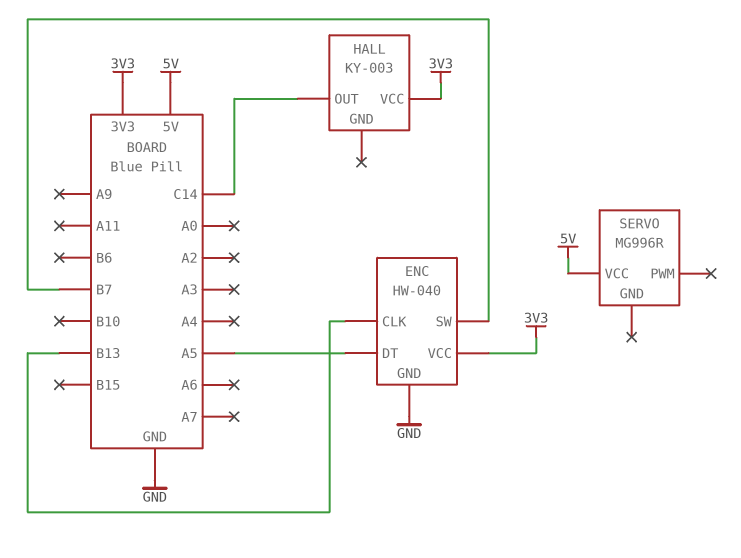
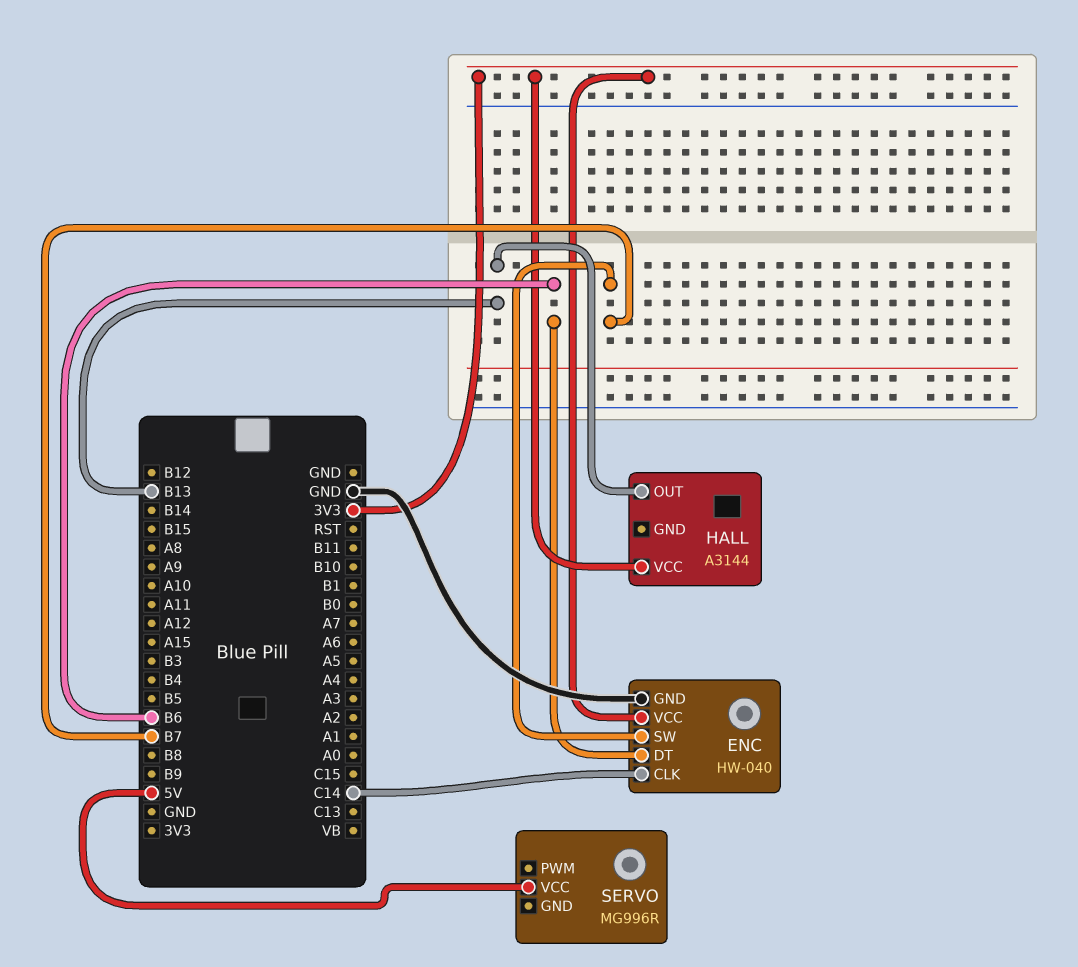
ENC pin CLK: B13 -> C14
ENC pin DT: A5 -> B6
HALL: KY-003 -> A3144
HALL pin OUT: C14 -> B13

